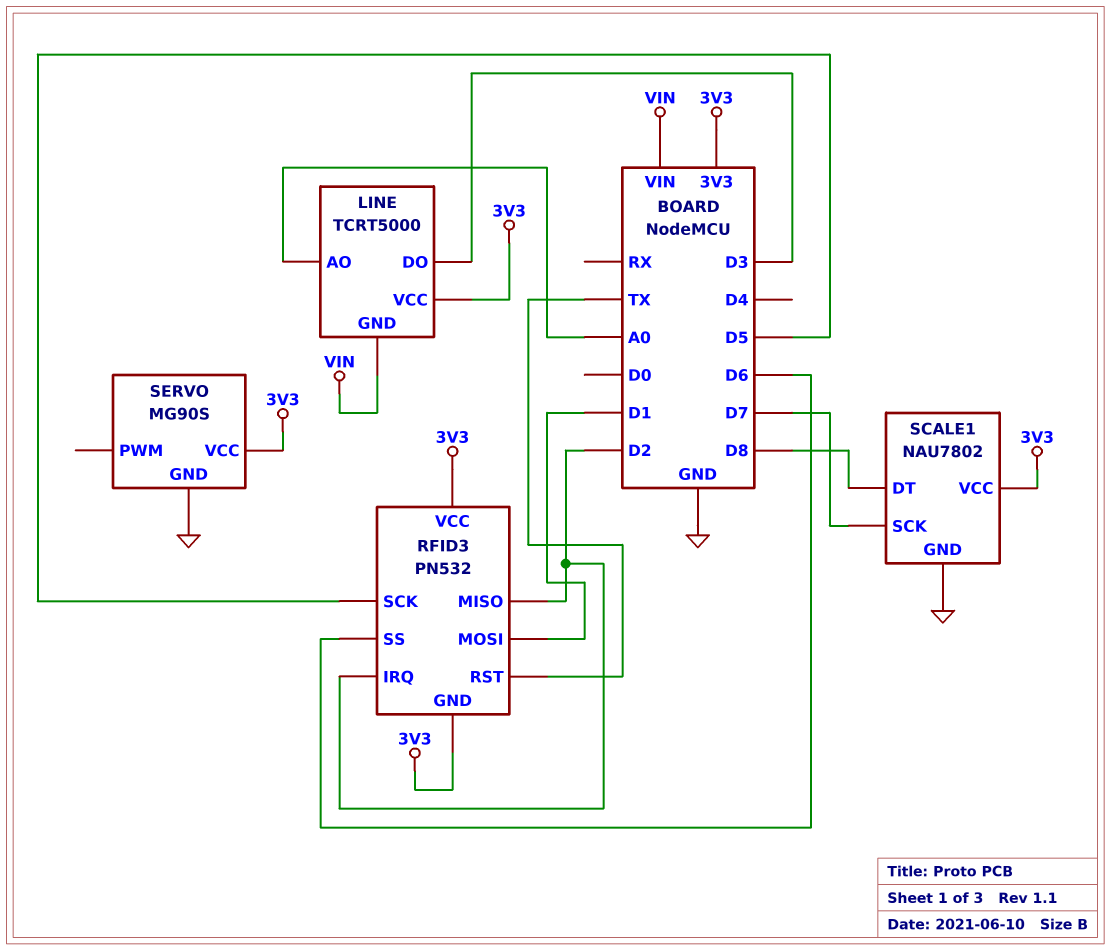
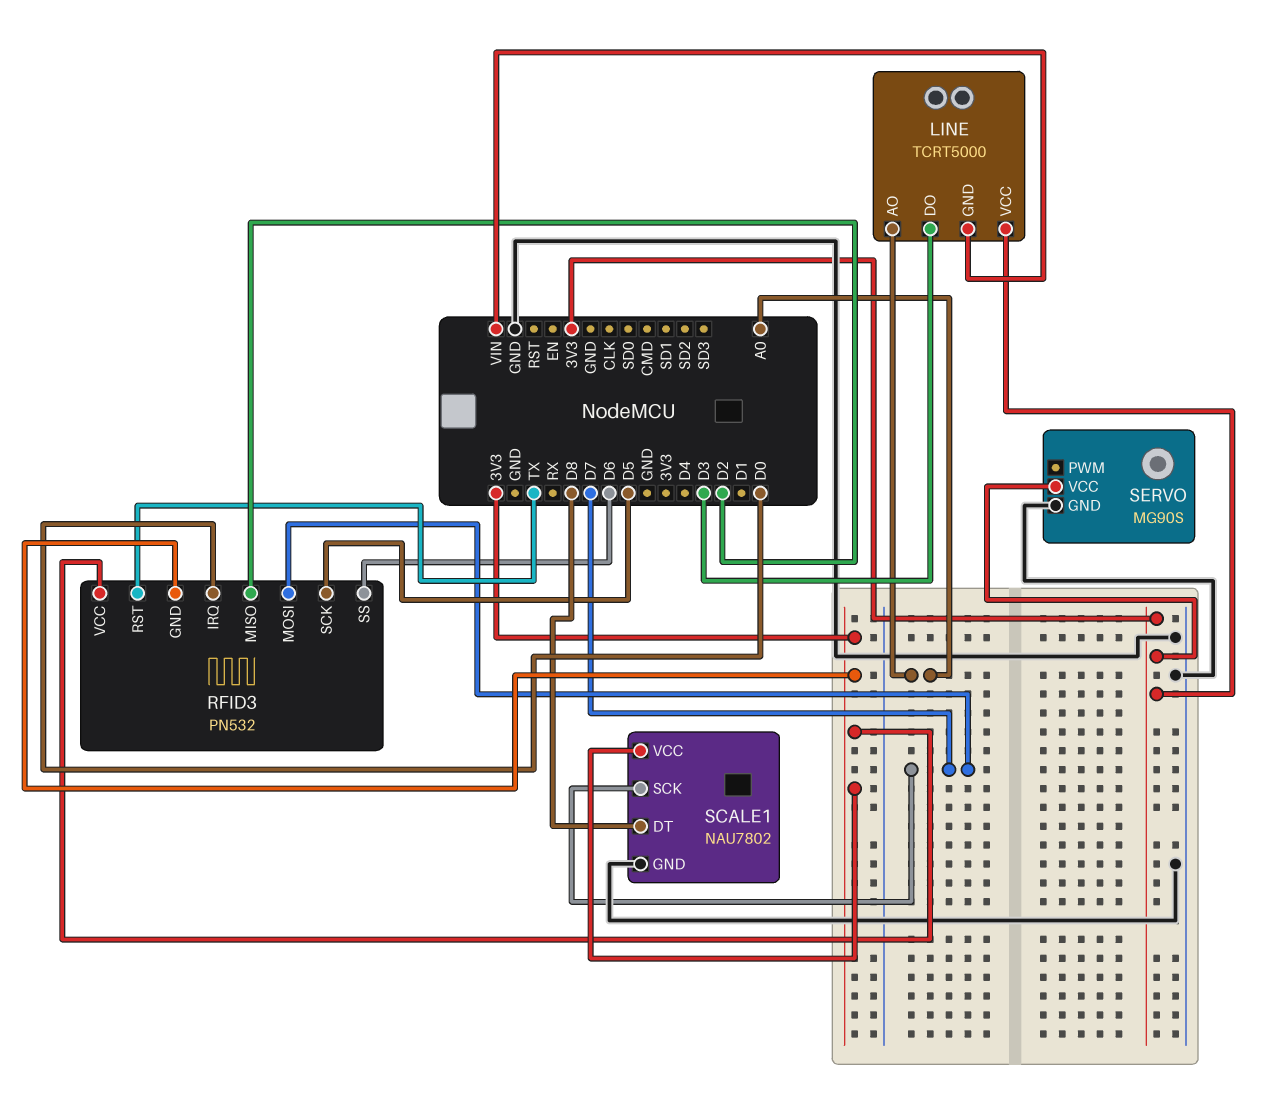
RFID3 pin IRQ: D2 -> D0
RFID3 pin MOSI: D1 -> D7

